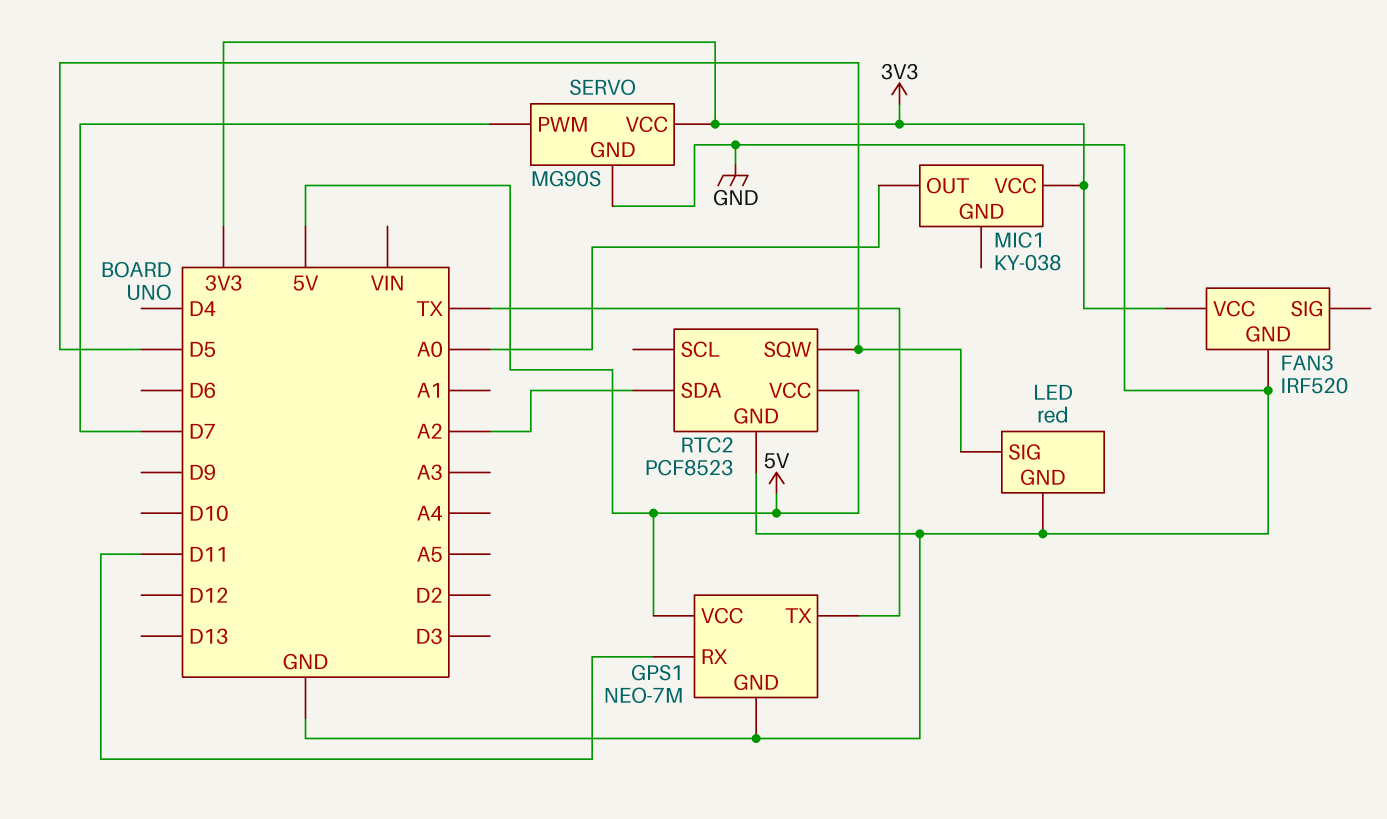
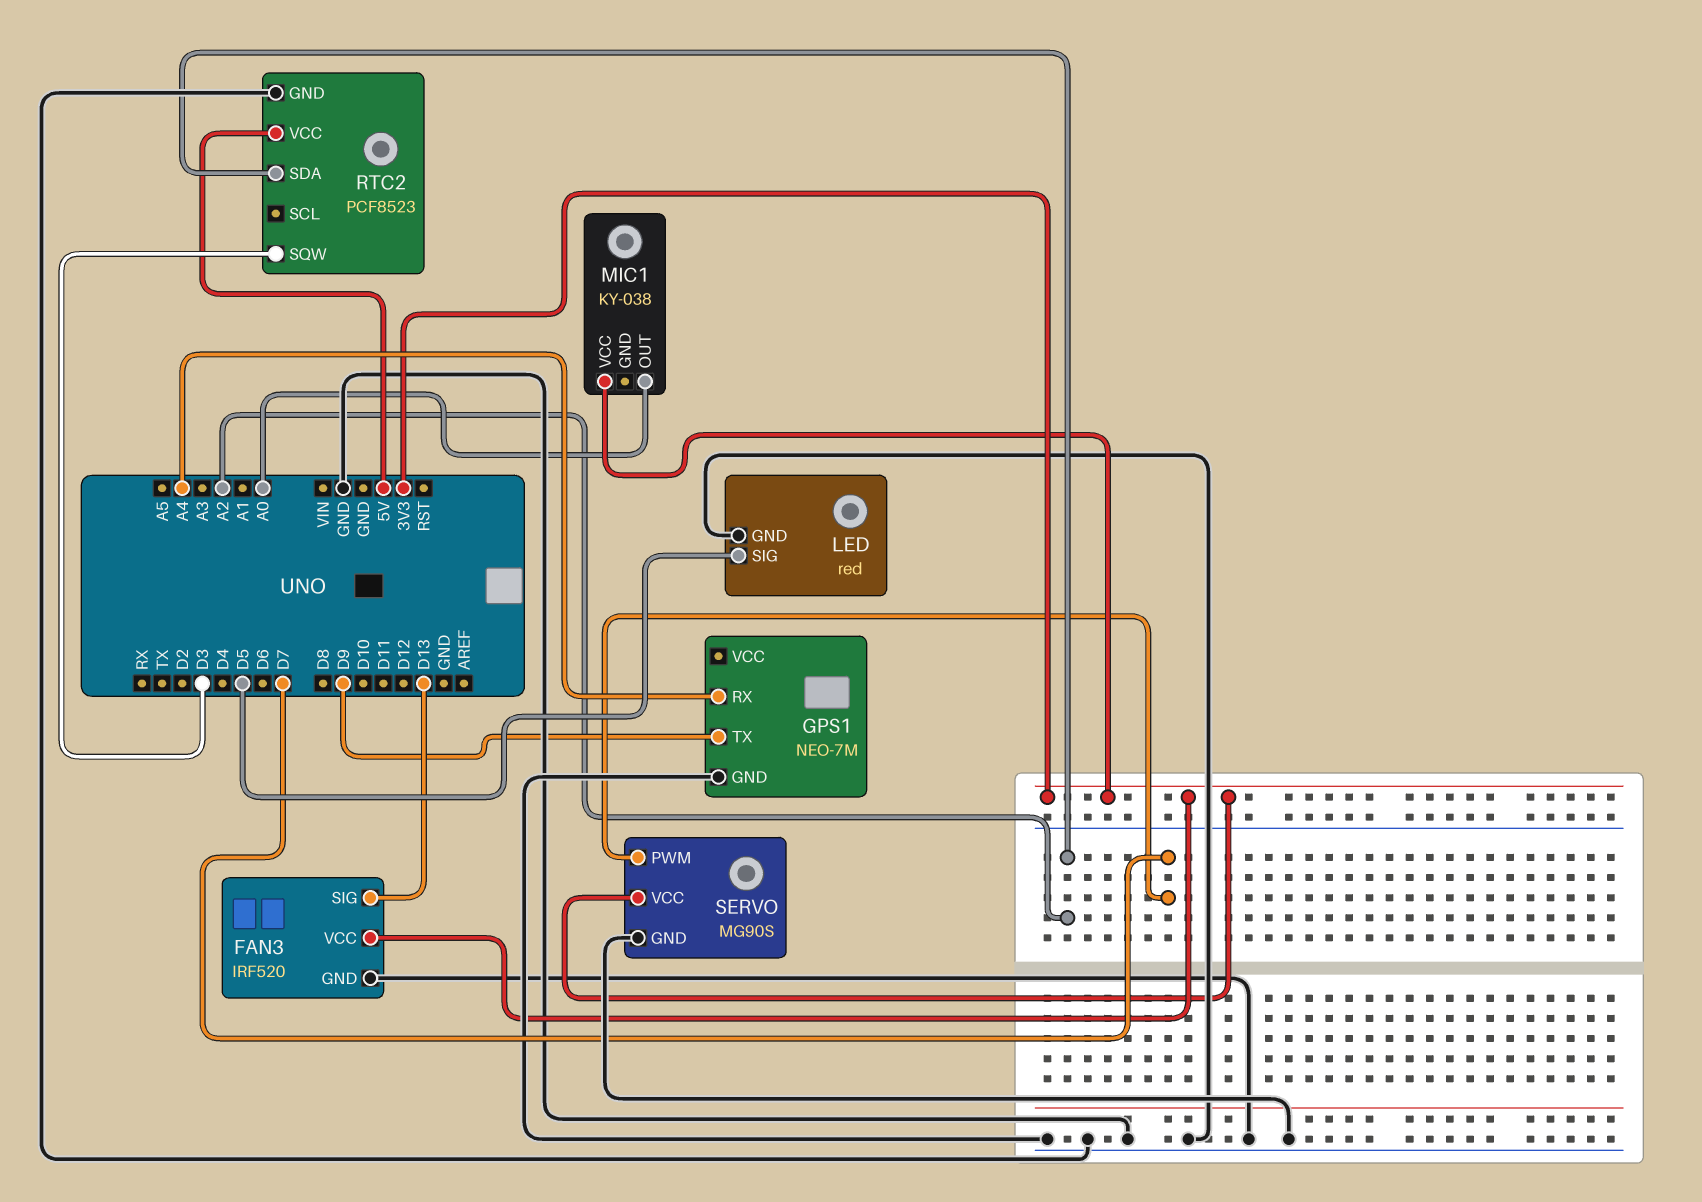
FAN3 pin SIG: none -> D13
GPS1 pin RX: D11 -> A4
GPS1 pin TX: TX -> D9
GPS1 pin VCC: 5V -> none
RTC2 pin SQW: D5 -> D3

